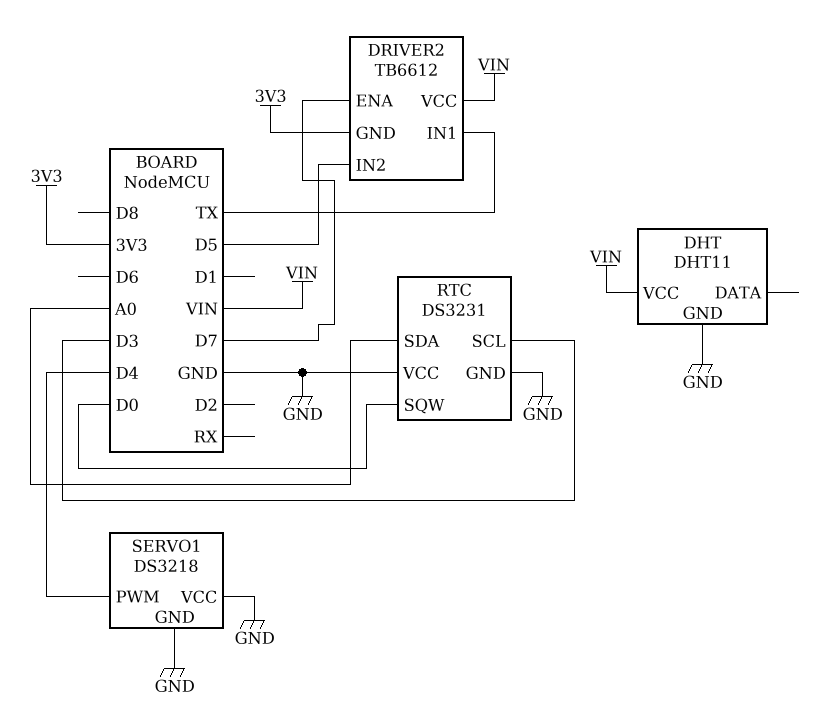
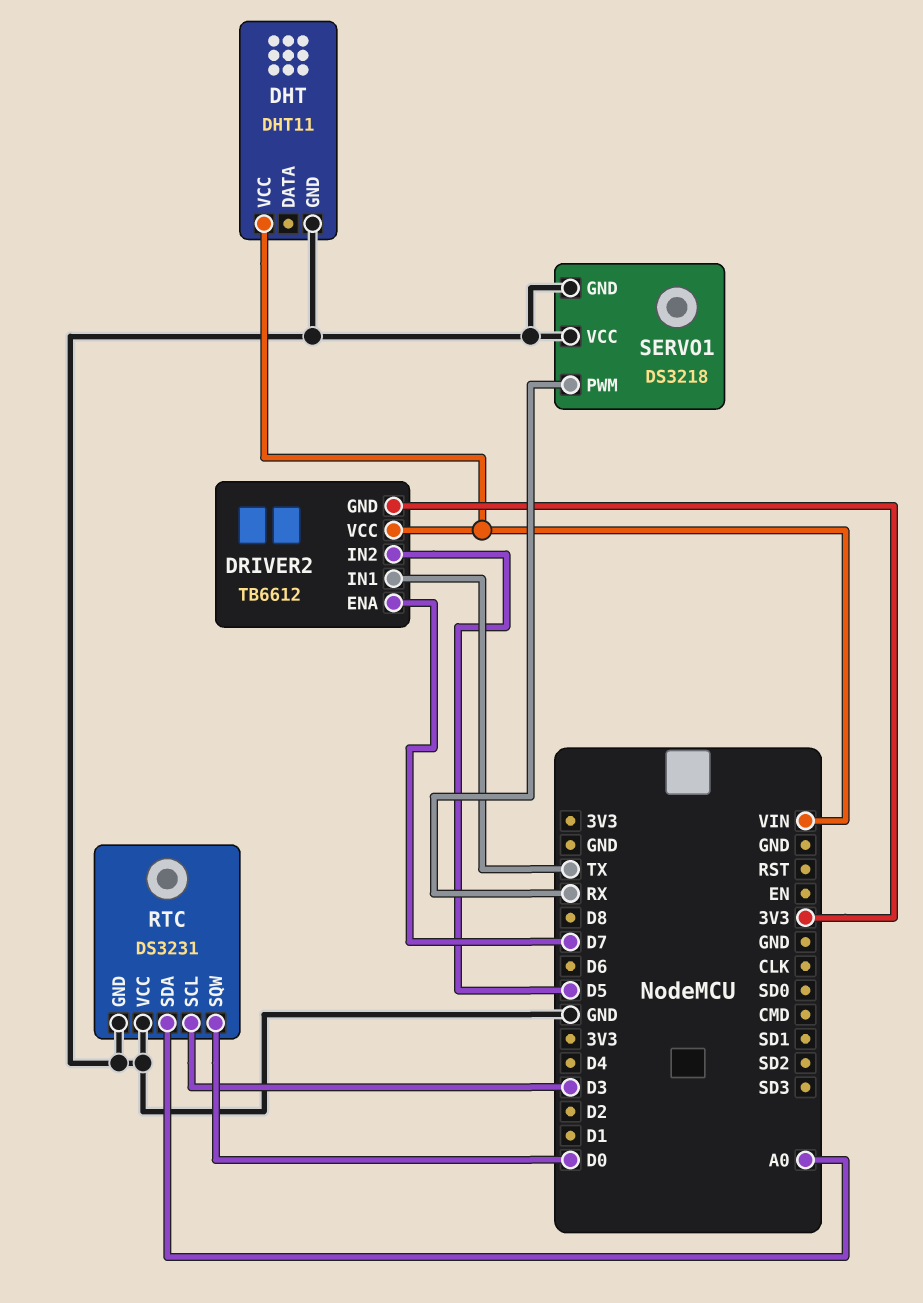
SERVO1 pin PWM: D4 -> RX

